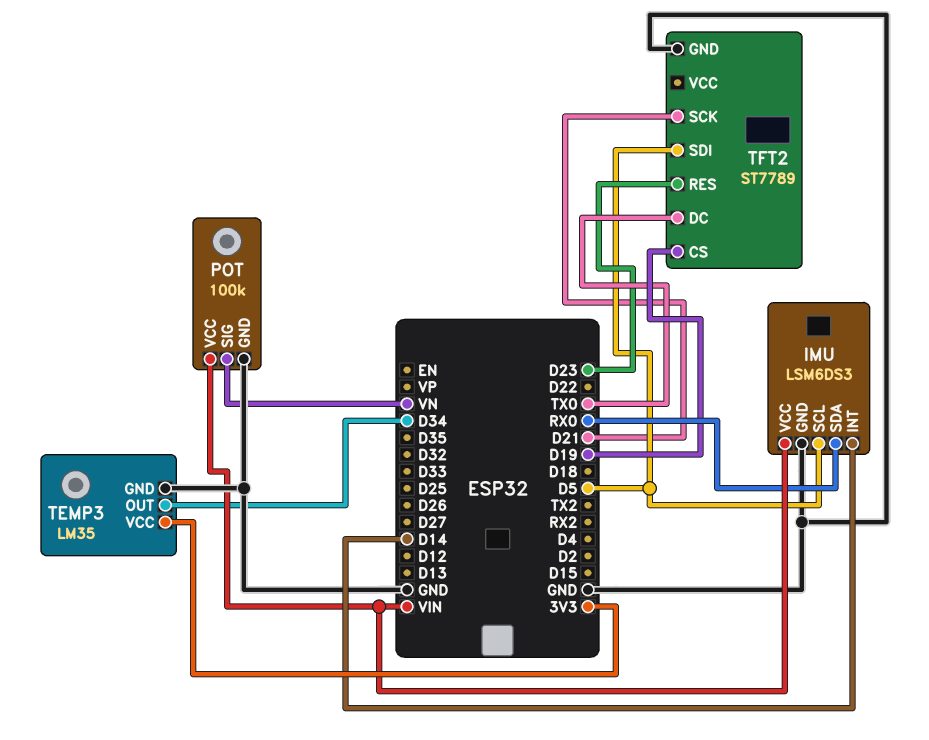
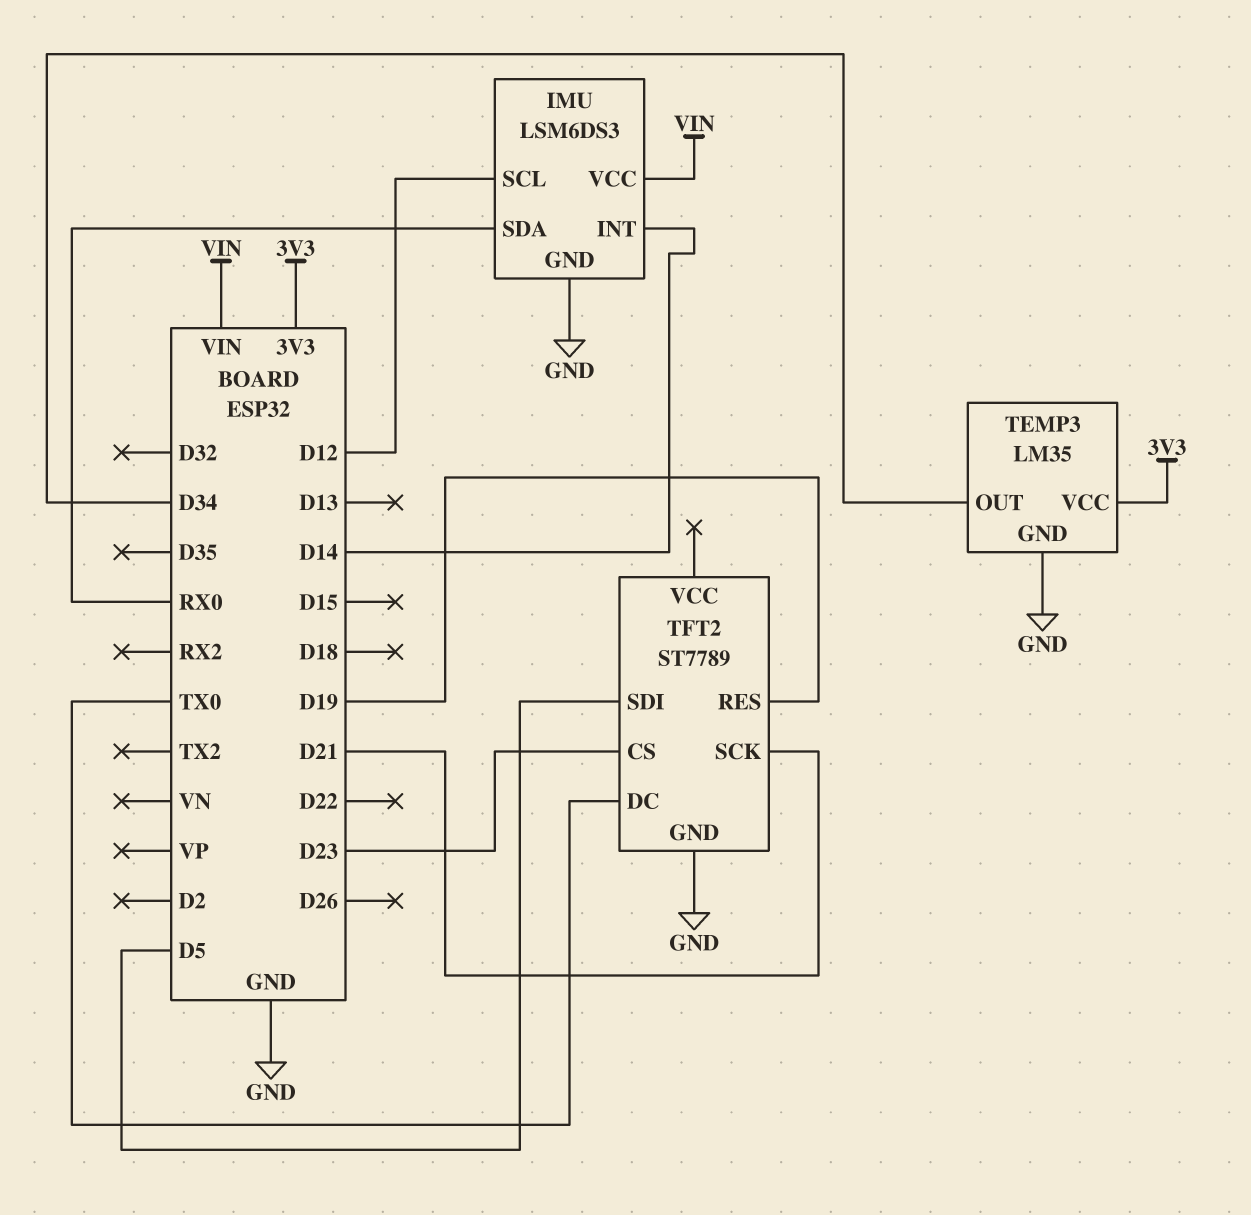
IMU pin SCL: D5 -> D12
POT: 100k -> none
POT pin GND: GND -> none
POT pin SIG: VN -> none
POT pin VCC: VIN -> none
TFT2 pin CS: D19 -> D23
TFT2 pin RES: D23 -> D19

